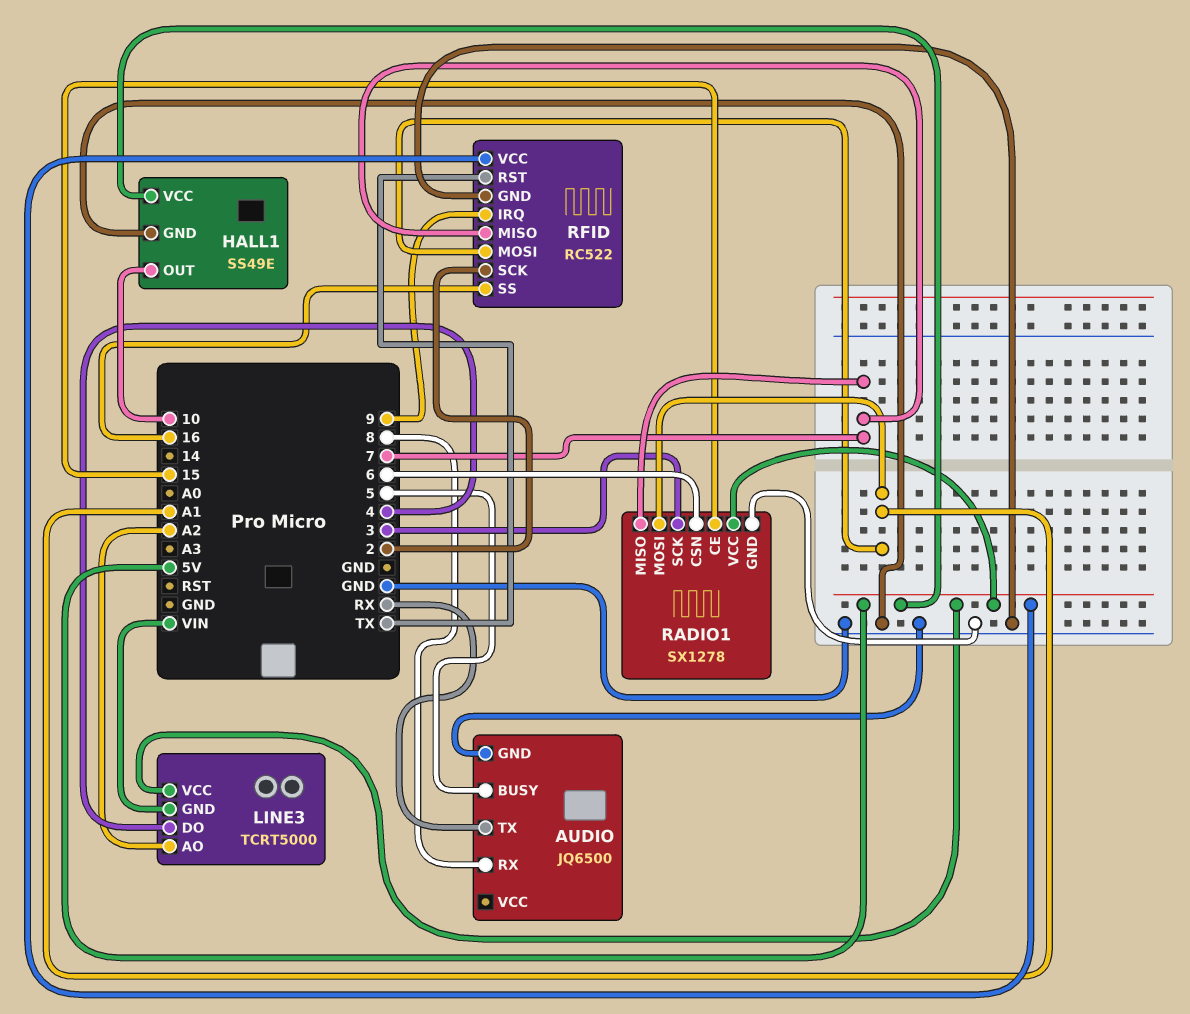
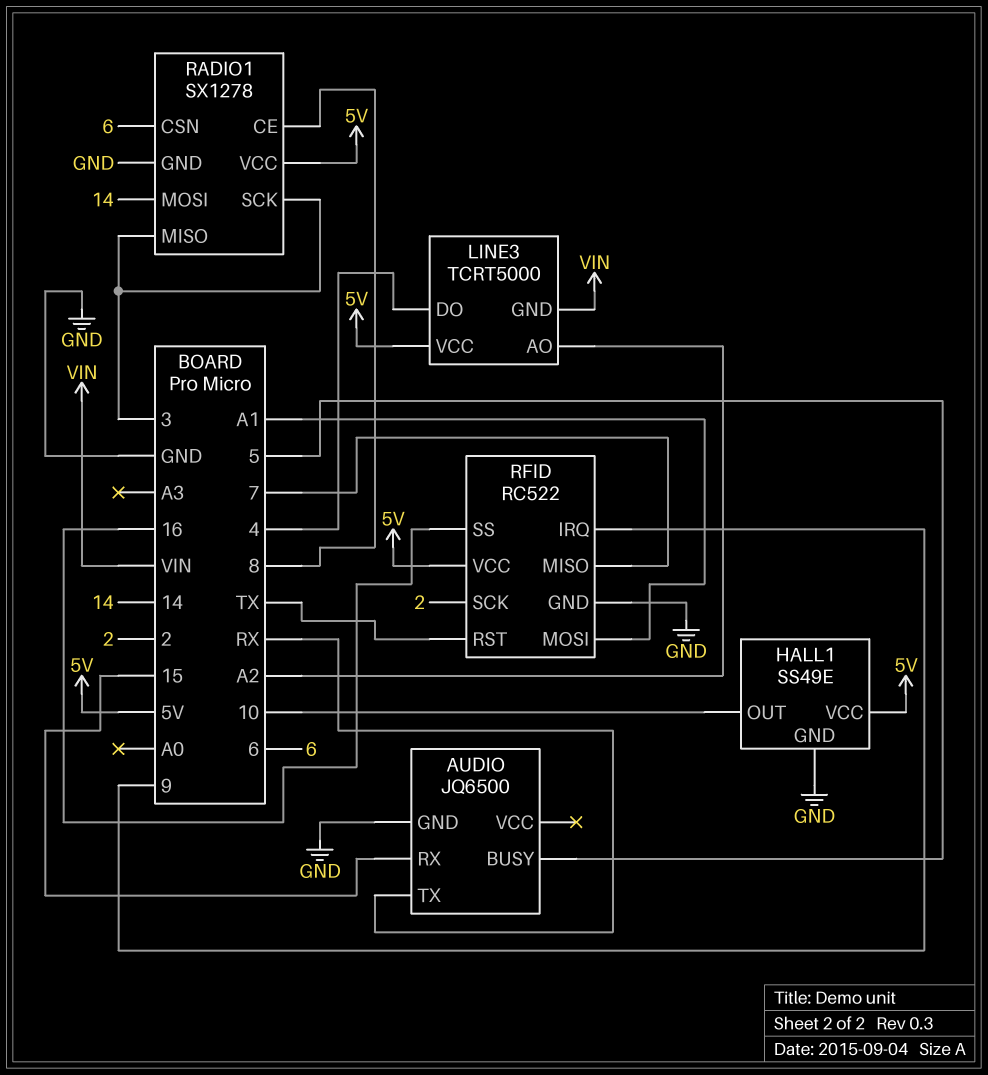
AUDIO pin RX: 8 -> 15
RADIO1 pin CE: 15 -> 8
RADIO1 pin MISO: 7 -> 3
RADIO1 pin MOSI: A1 -> 14

